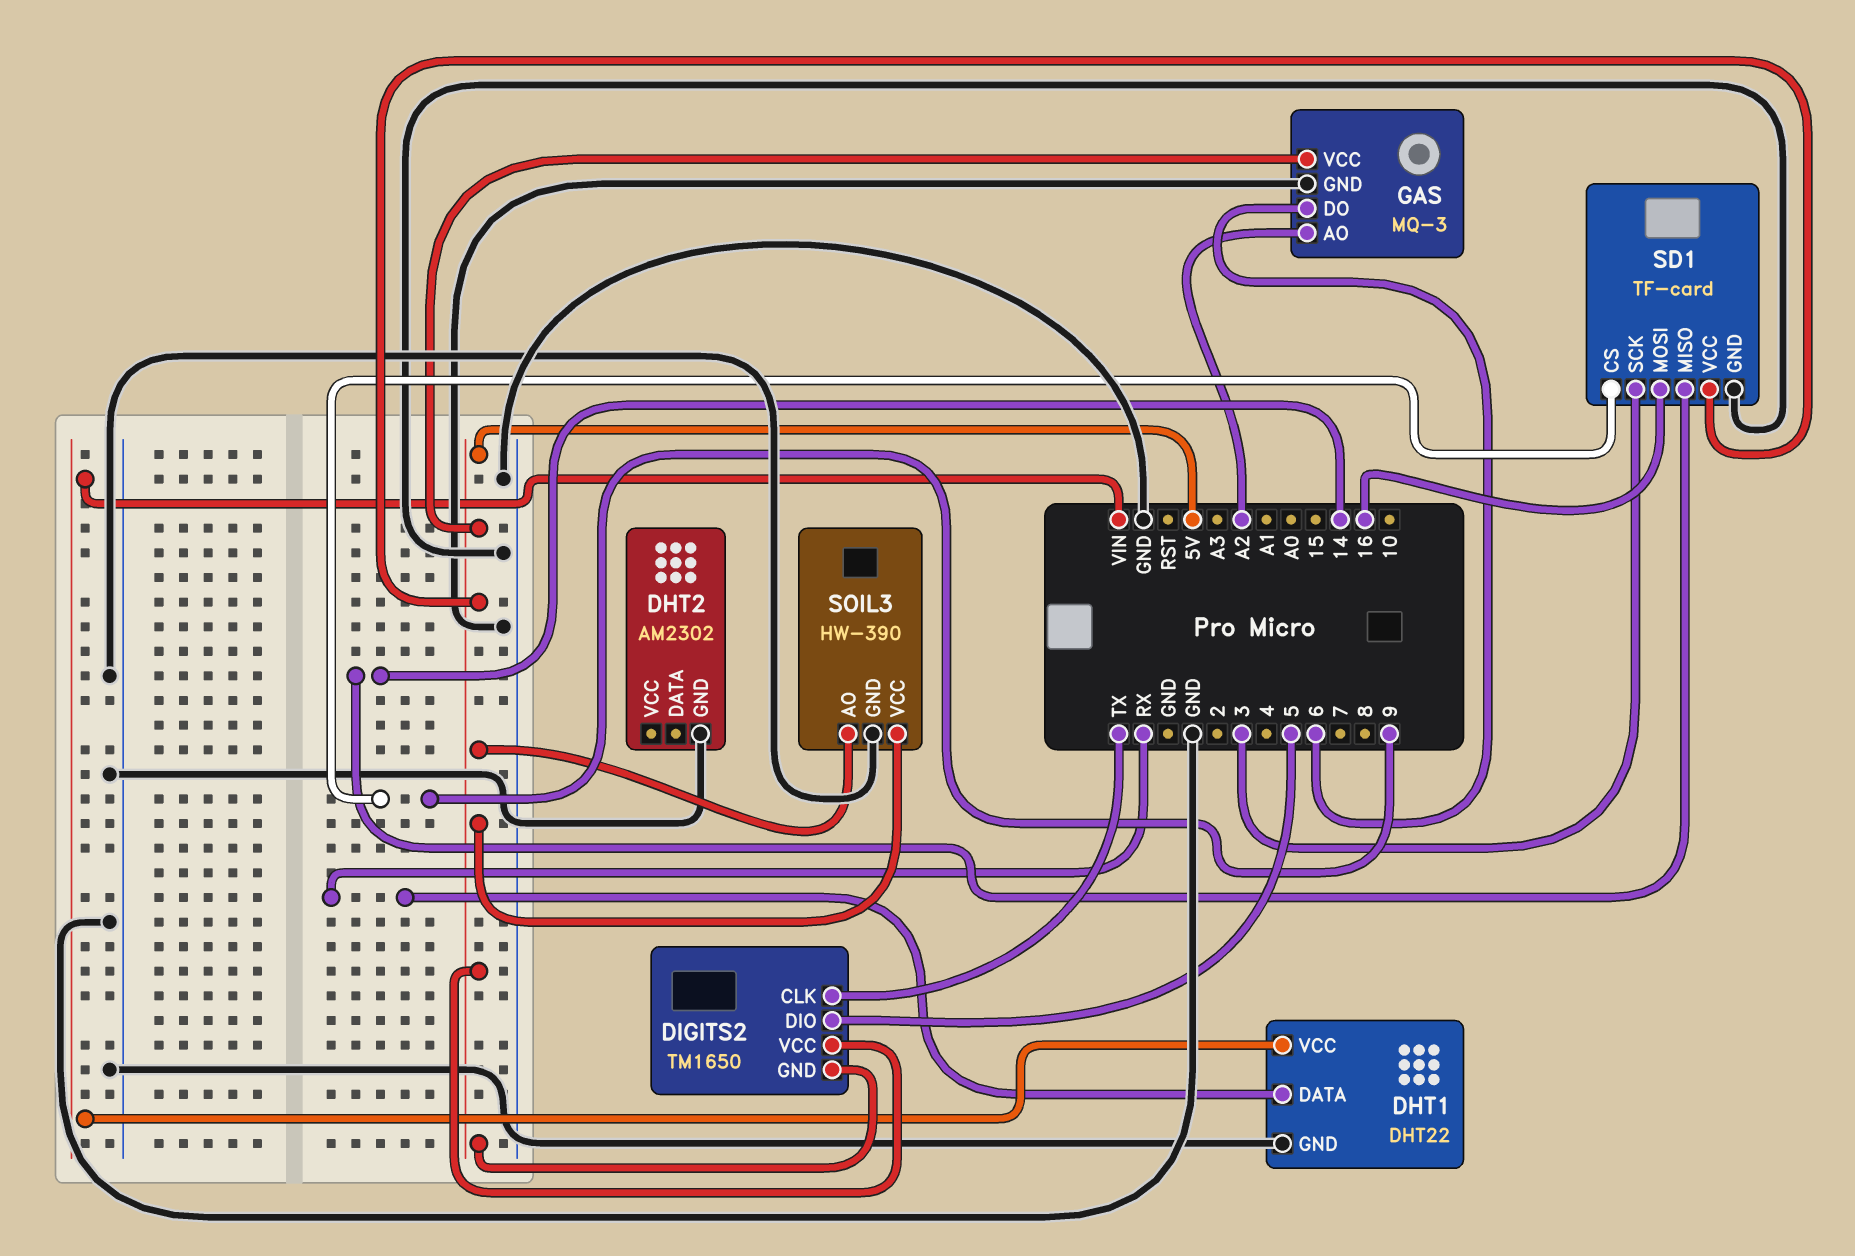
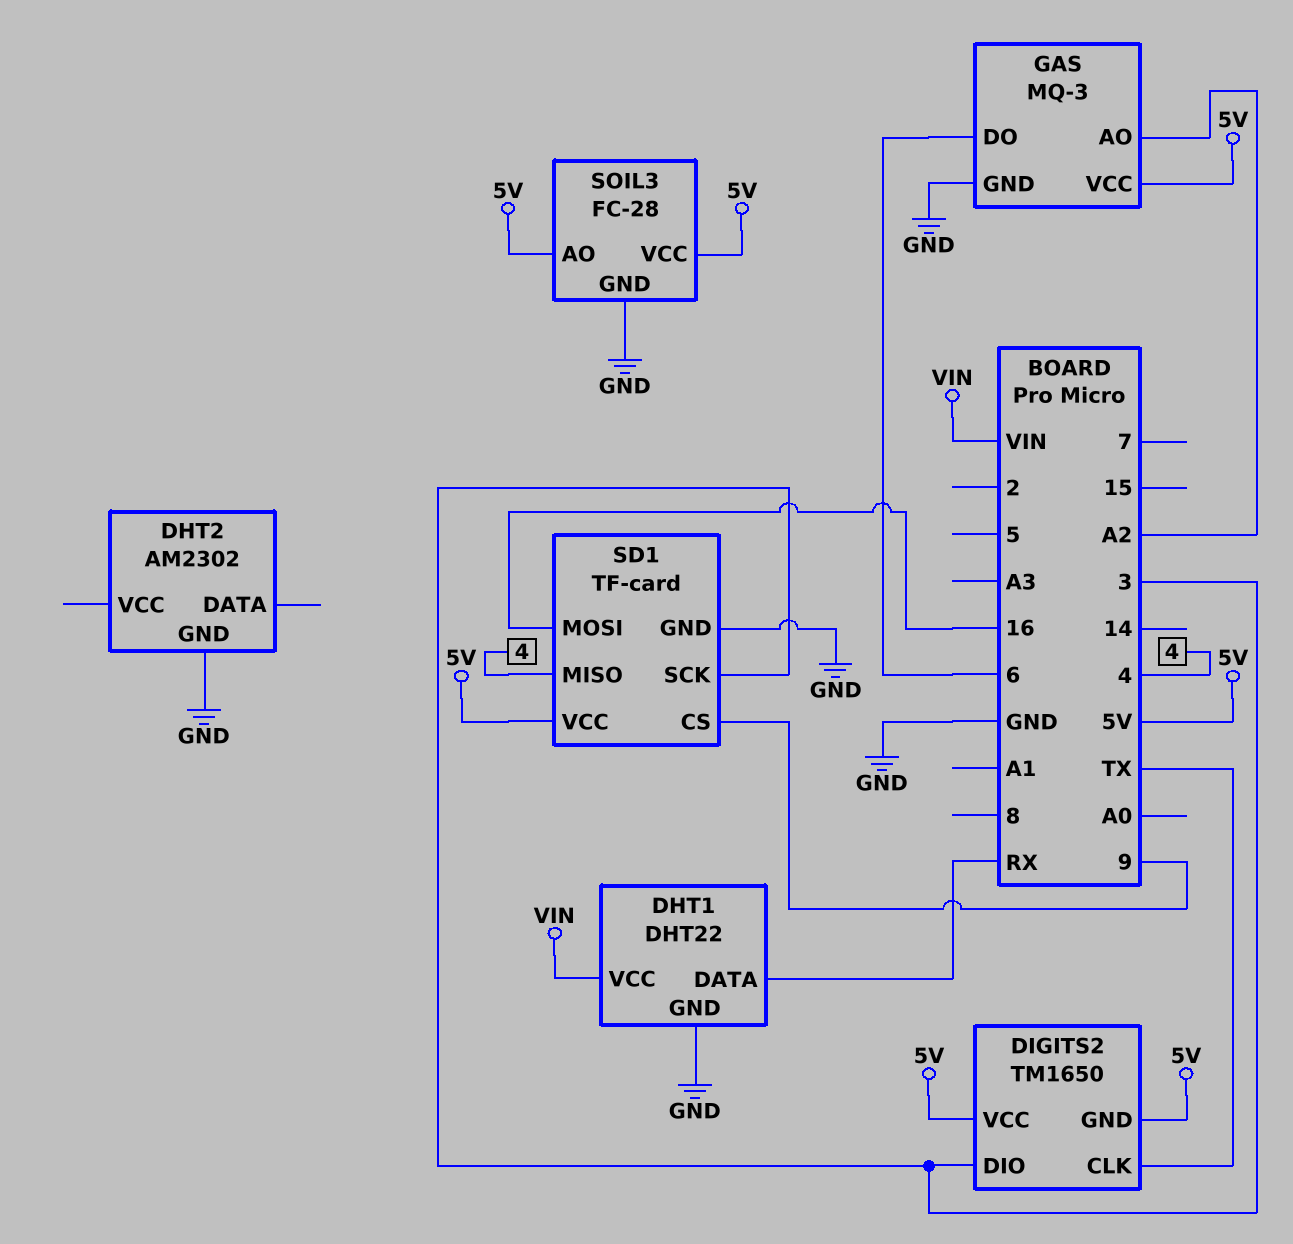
DIGITS2 pin DIO: 5 -> 3
SD1 pin MISO: 14 -> 4
SOIL3: HW-390 -> FC-28

